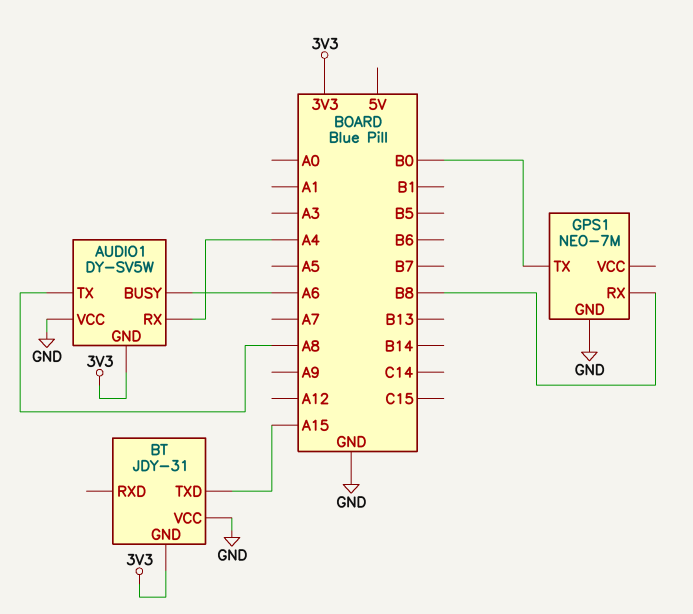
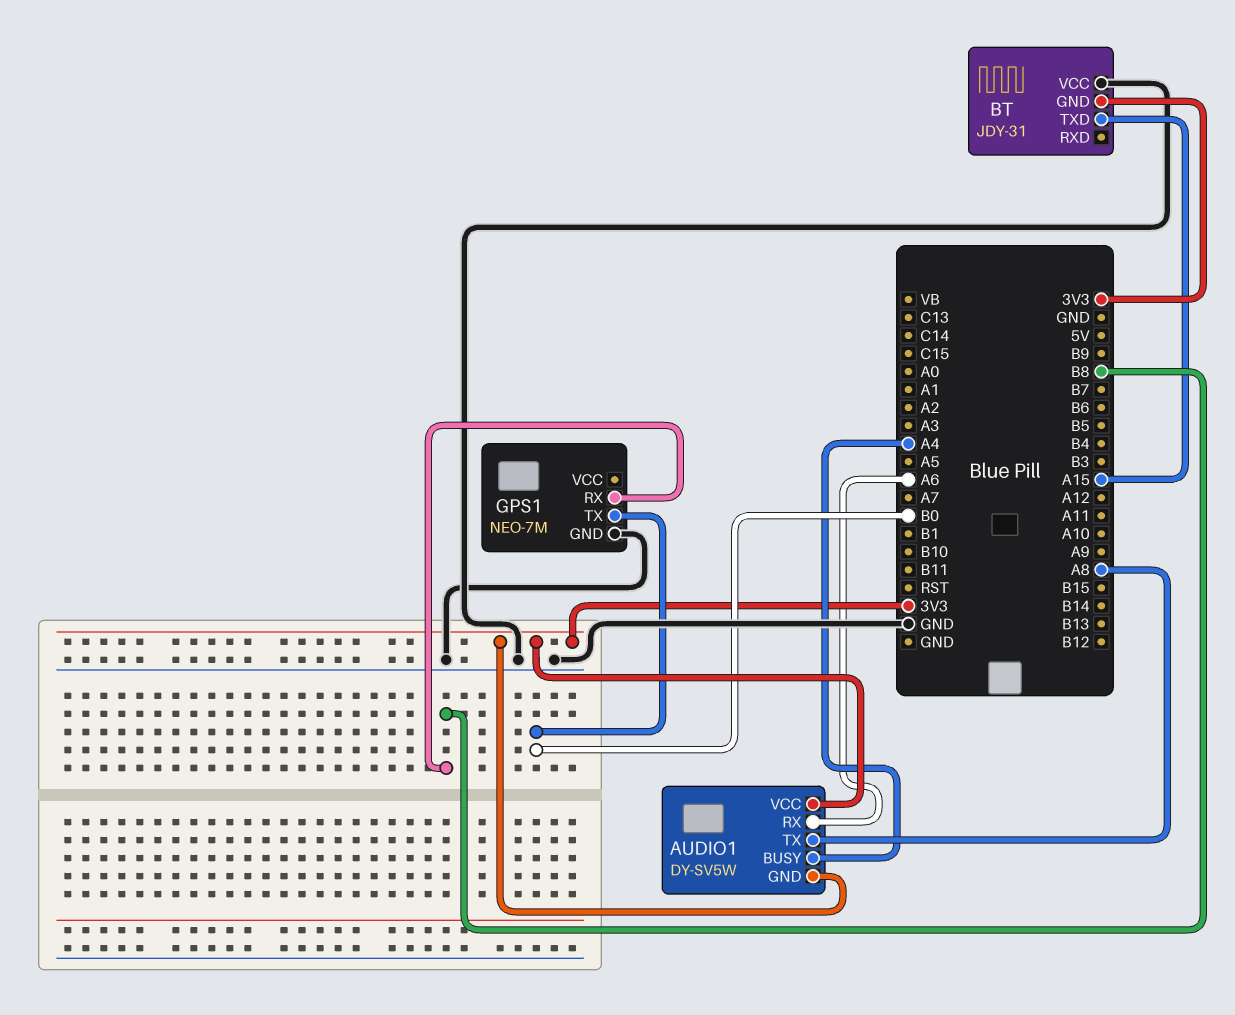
AUDIO1 pin BUSY: A6 -> A4
AUDIO1 pin RX: A4 -> A6
AUDIO1 pin VCC: GND -> 3V3

